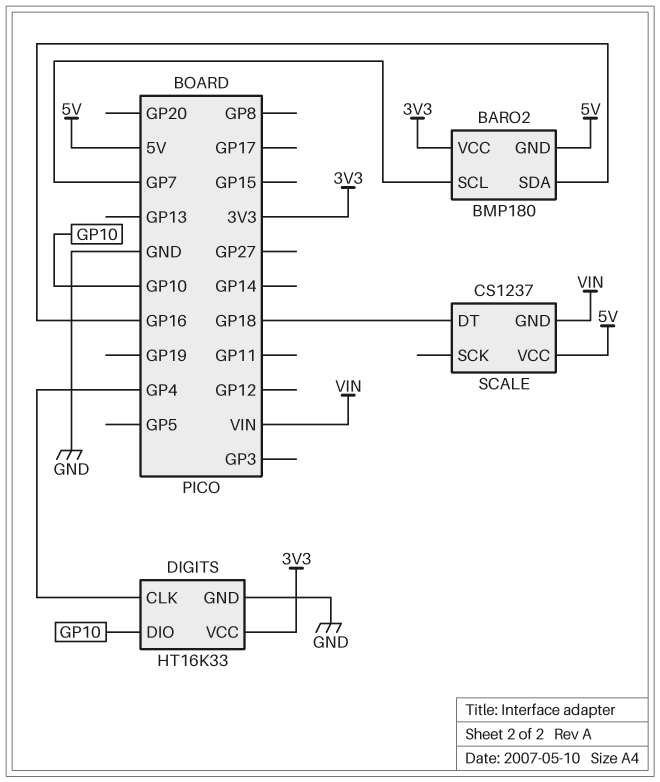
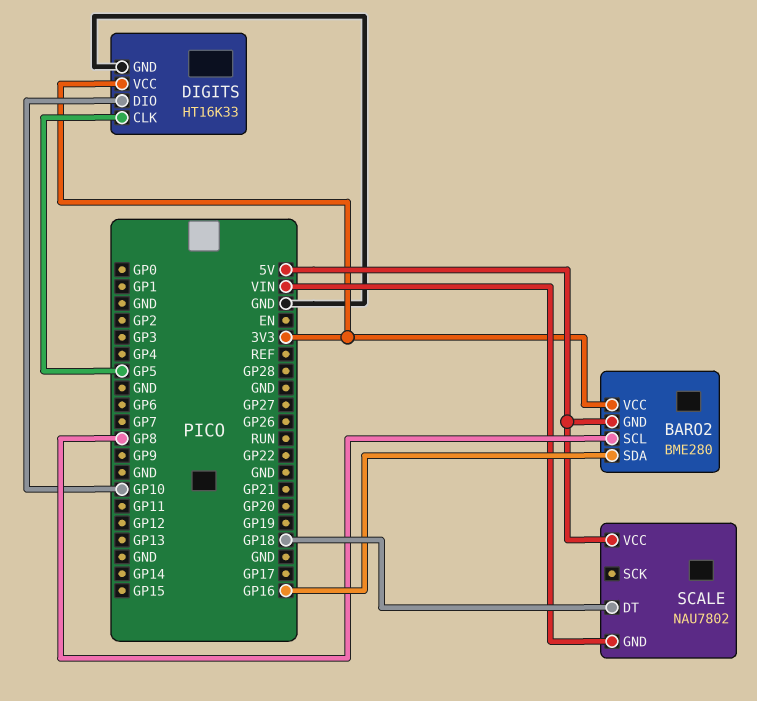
BARO2: BMP180 -> BME280
BARO2 pin SCL: GP7 -> GP8
DIGITS pin CLK: GP4 -> GP5
SCALE: CS1237 -> NAU7802

